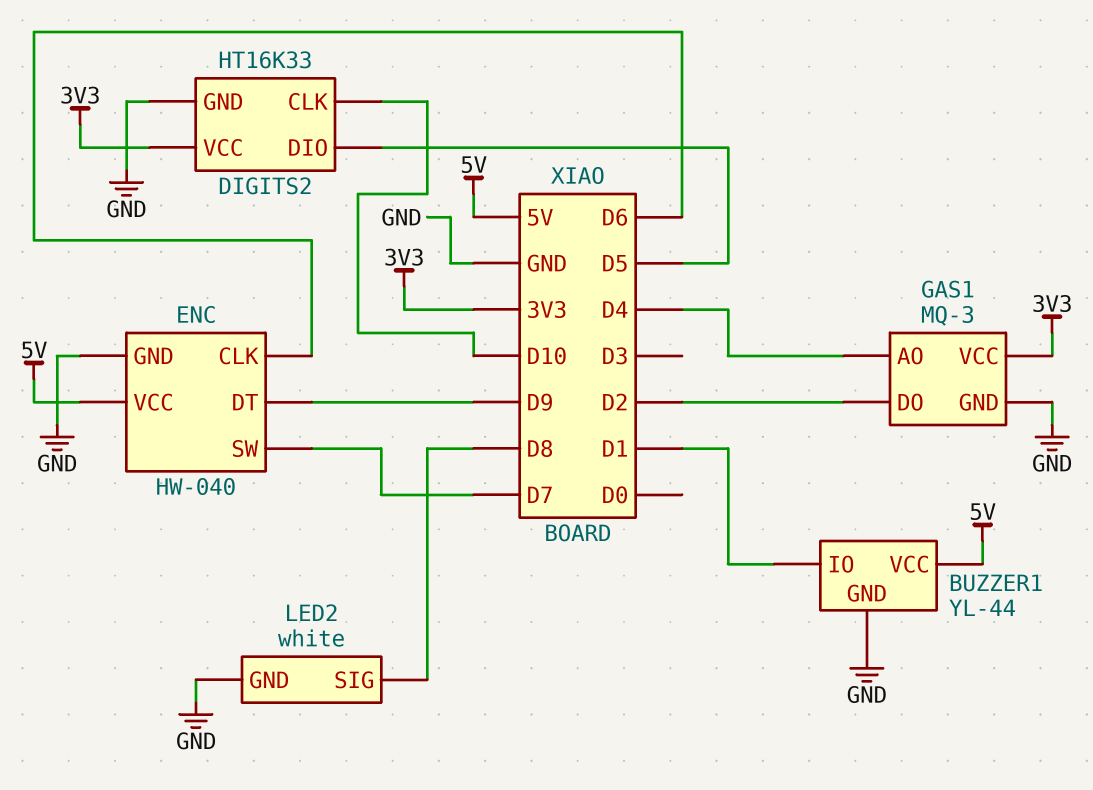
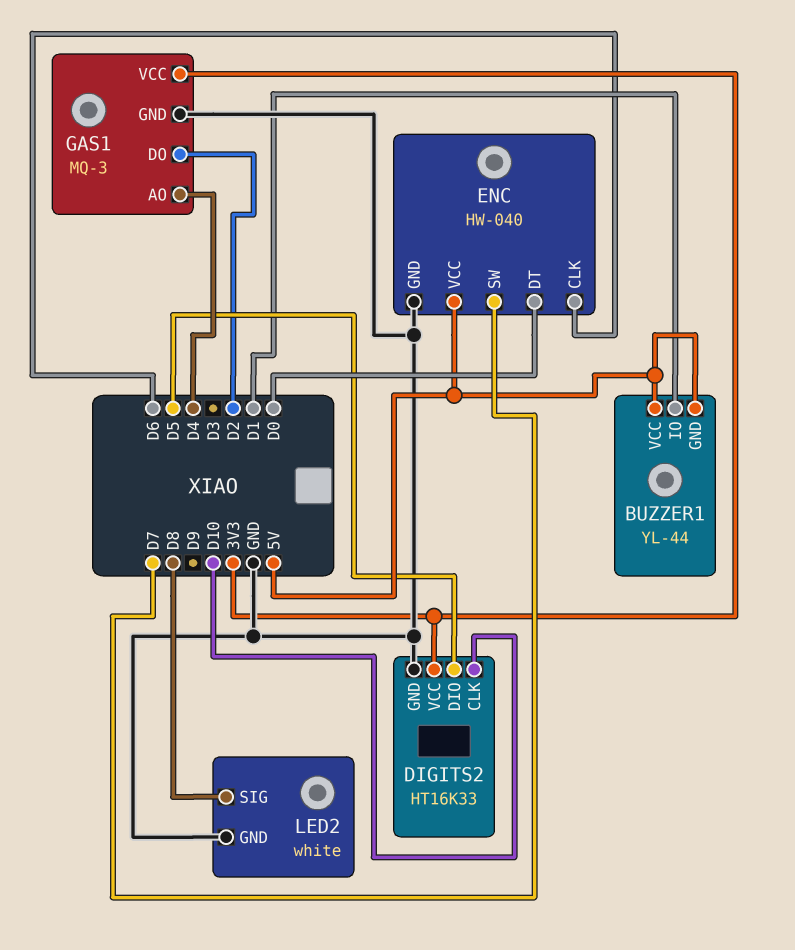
BUZZER1 pin GND: GND -> 5V
ENC pin DT: D9 -> D0

